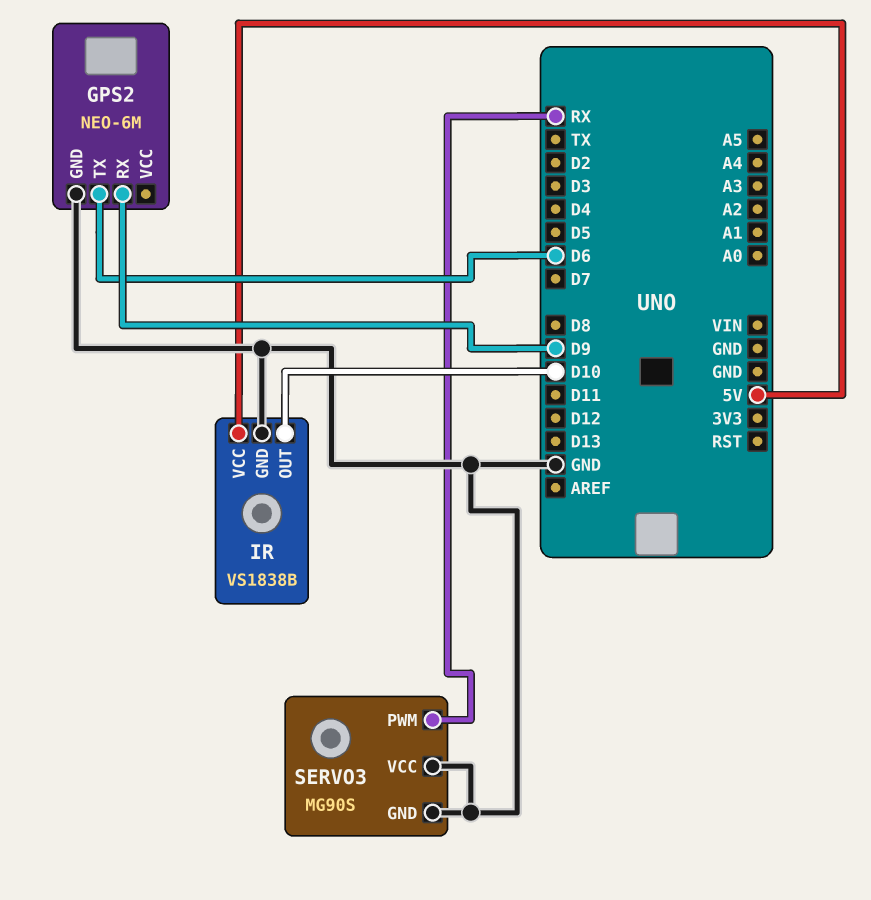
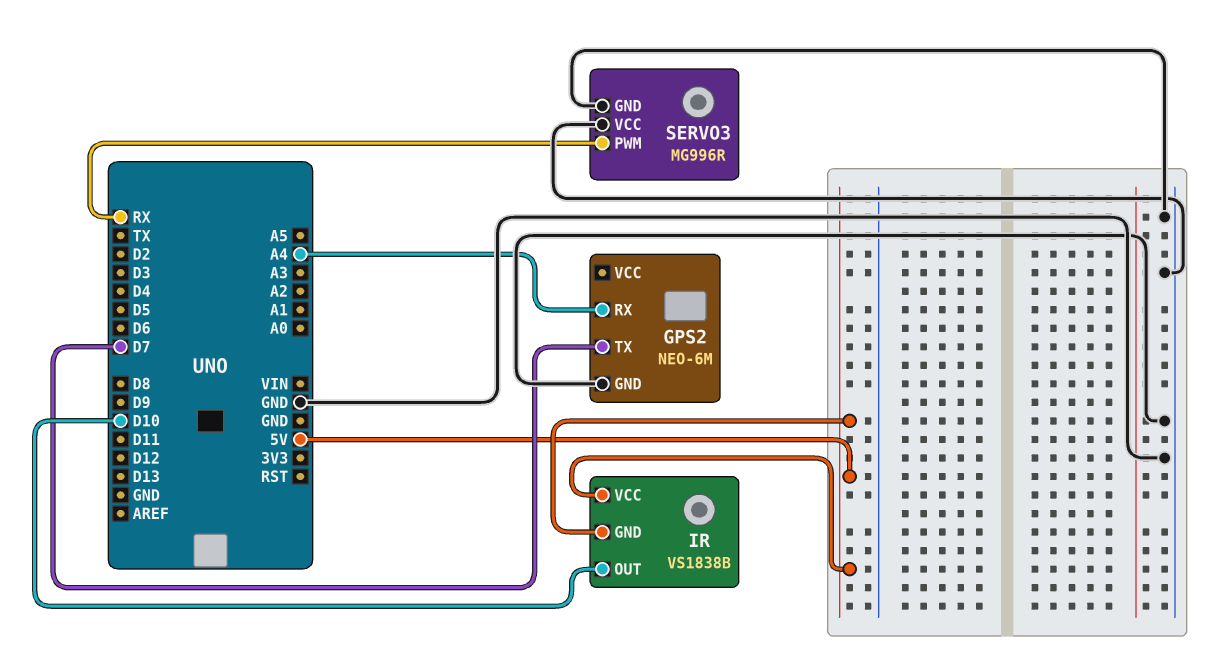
GPS2 pin RX: D9 -> A4
GPS2 pin TX: D6 -> D7
IR pin GND: GND -> 5V
SERVO3: MG90S -> MG996R

